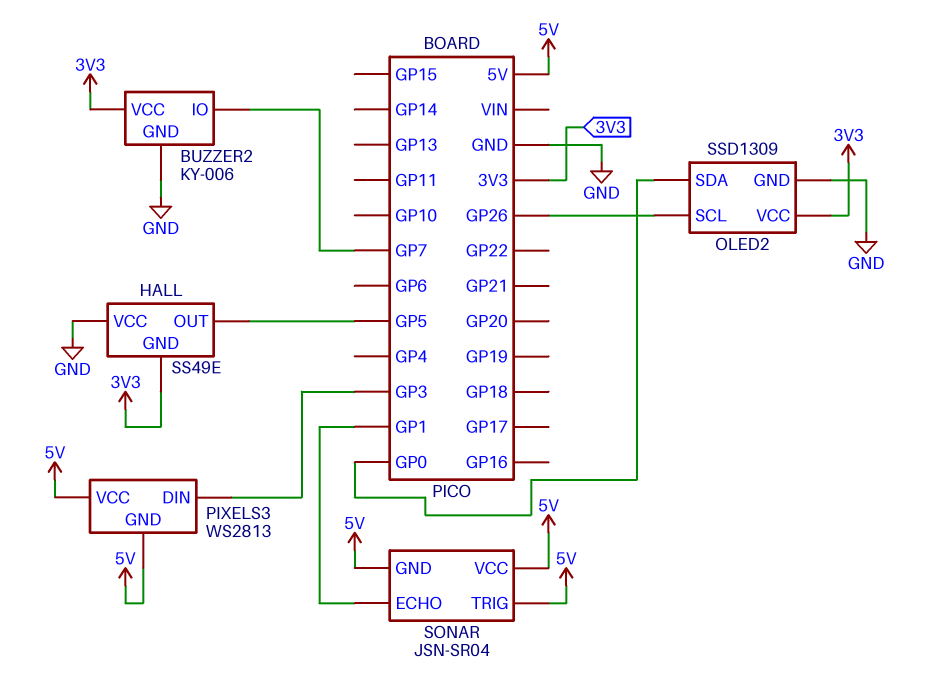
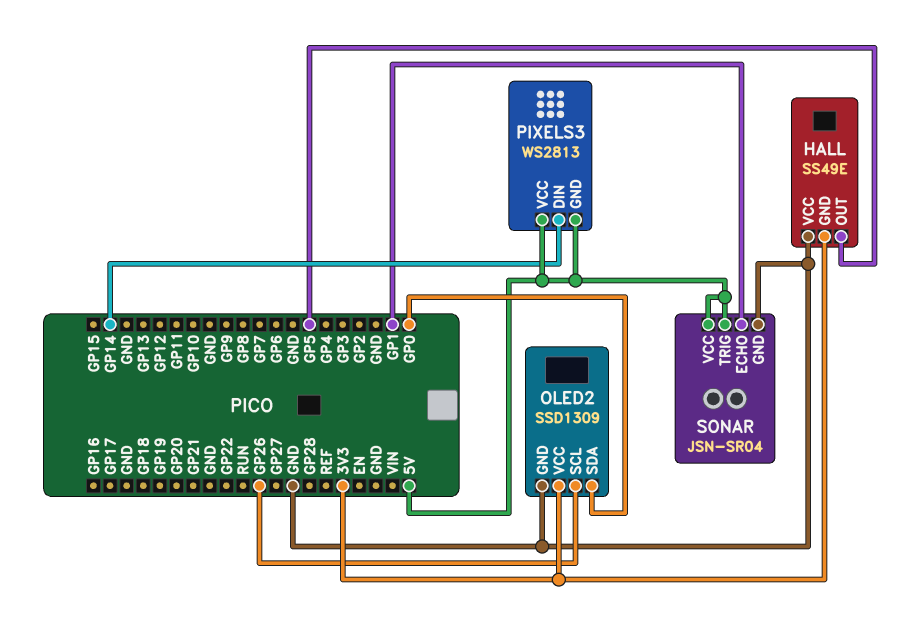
BUZZER2: KY-006 -> none
BUZZER2 pin GND: GND -> none
BUZZER2 pin IO: GP7 -> none
BUZZER2 pin VCC: 3V3 -> none
PIXELS3 pin DIN: GP3 -> GP14
SONAR pin GND: 5V -> GND

